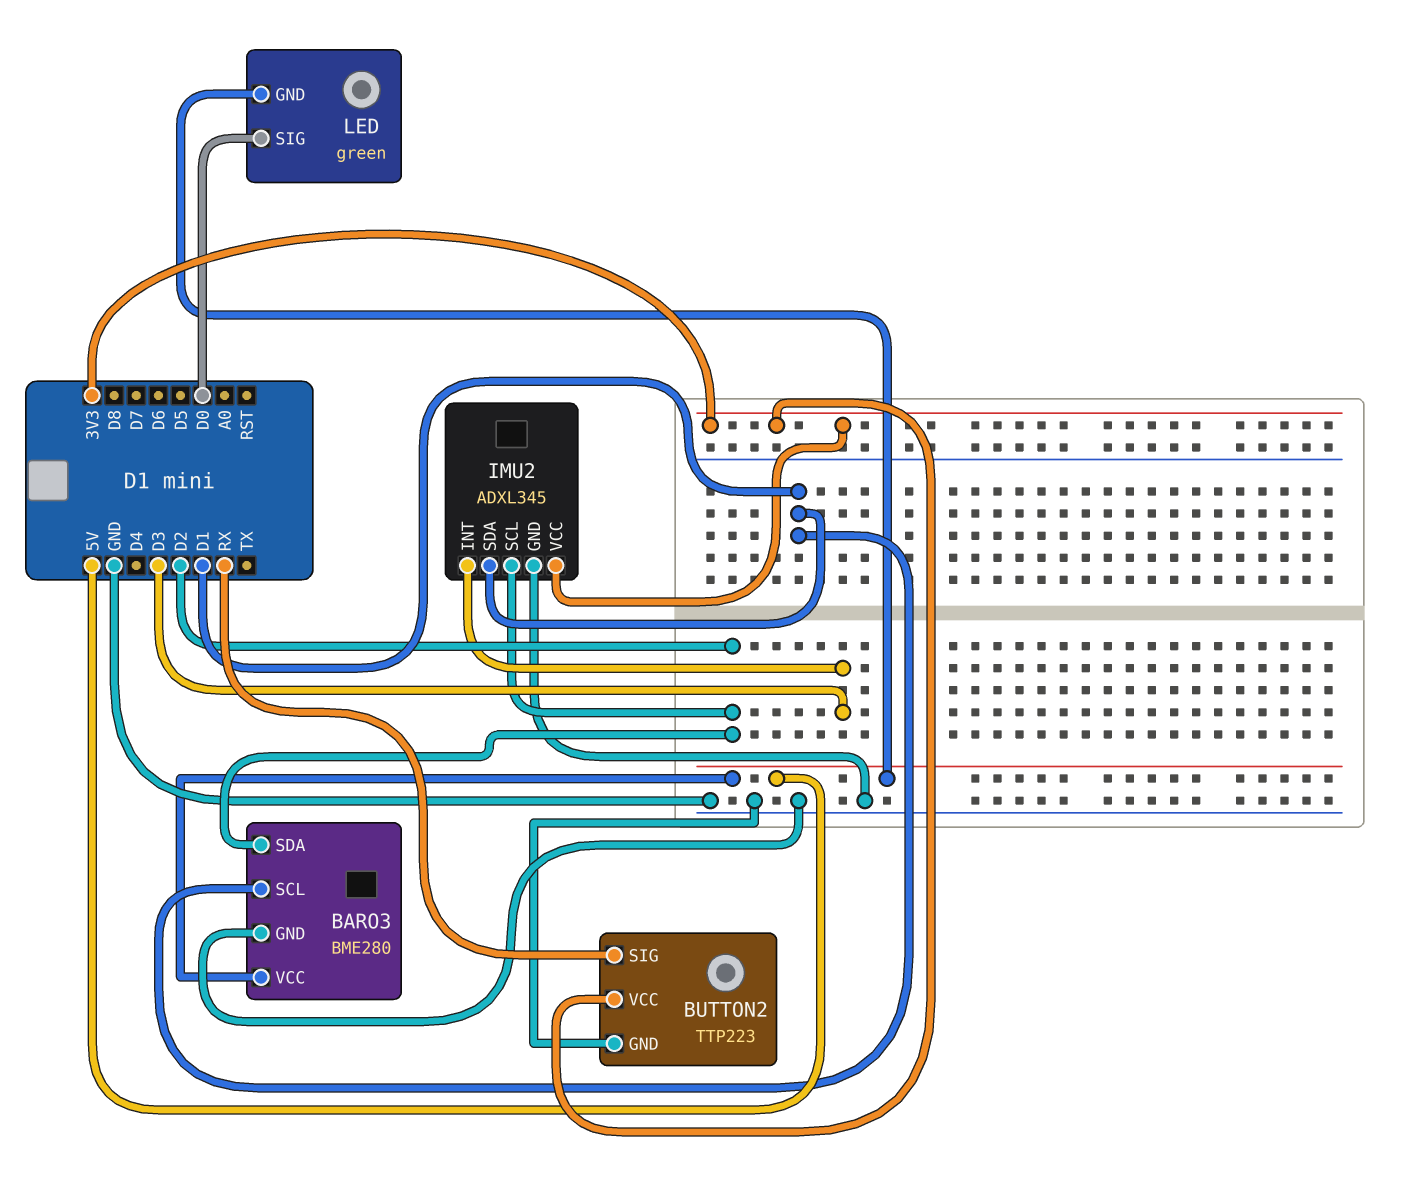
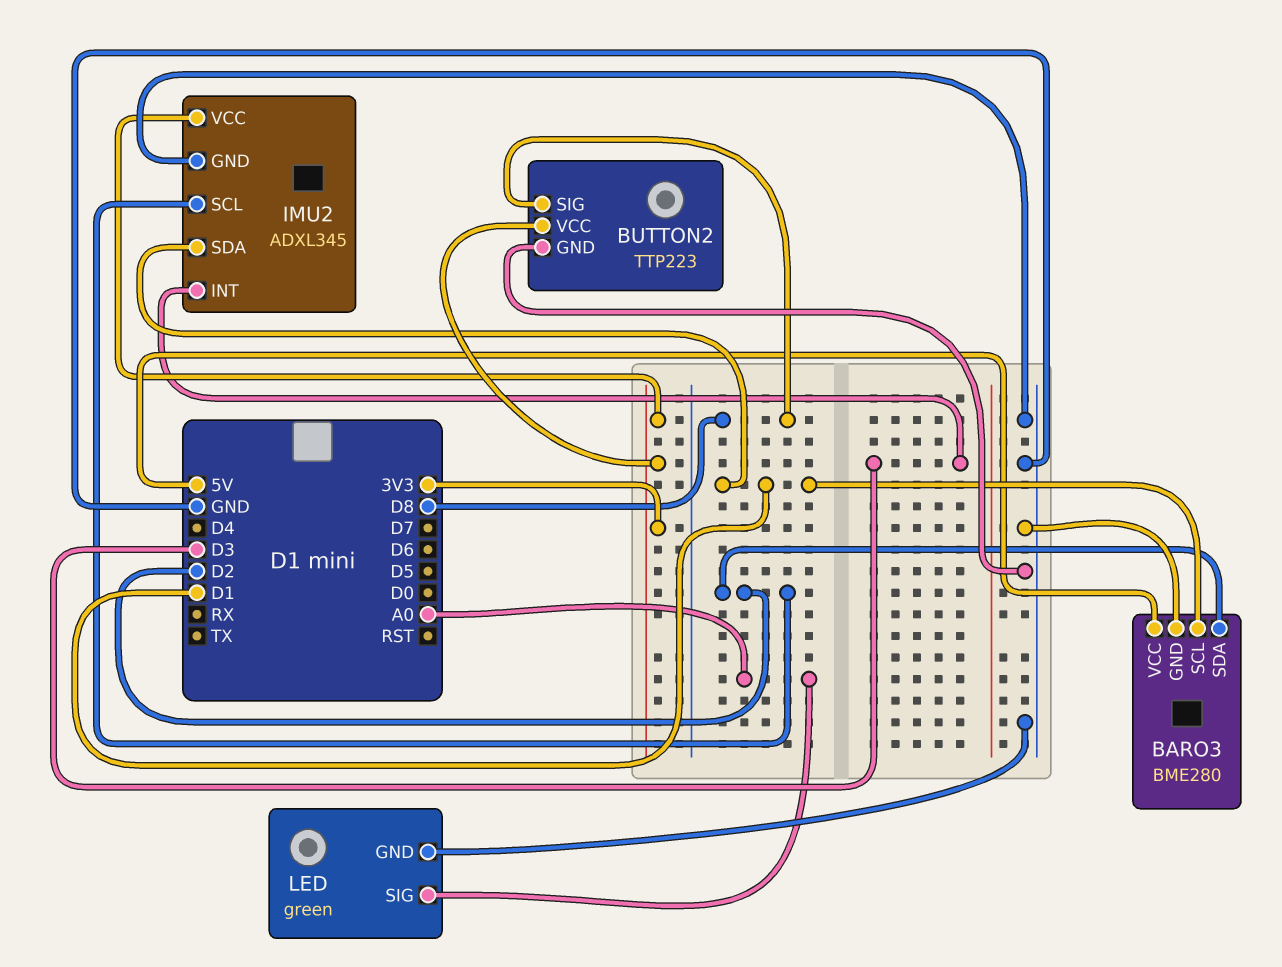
BUTTON2 pin SIG: RX -> D8
LED pin GND: 5V -> GND
LED pin SIG: D0 -> A0

